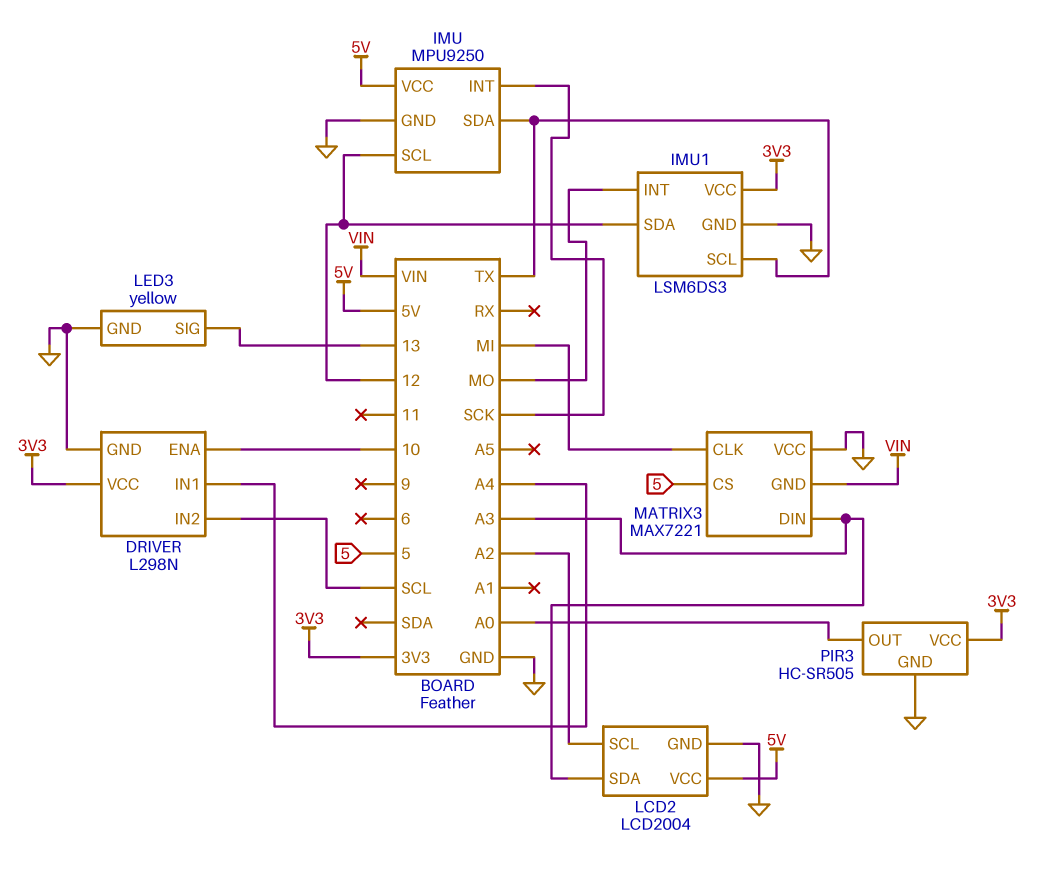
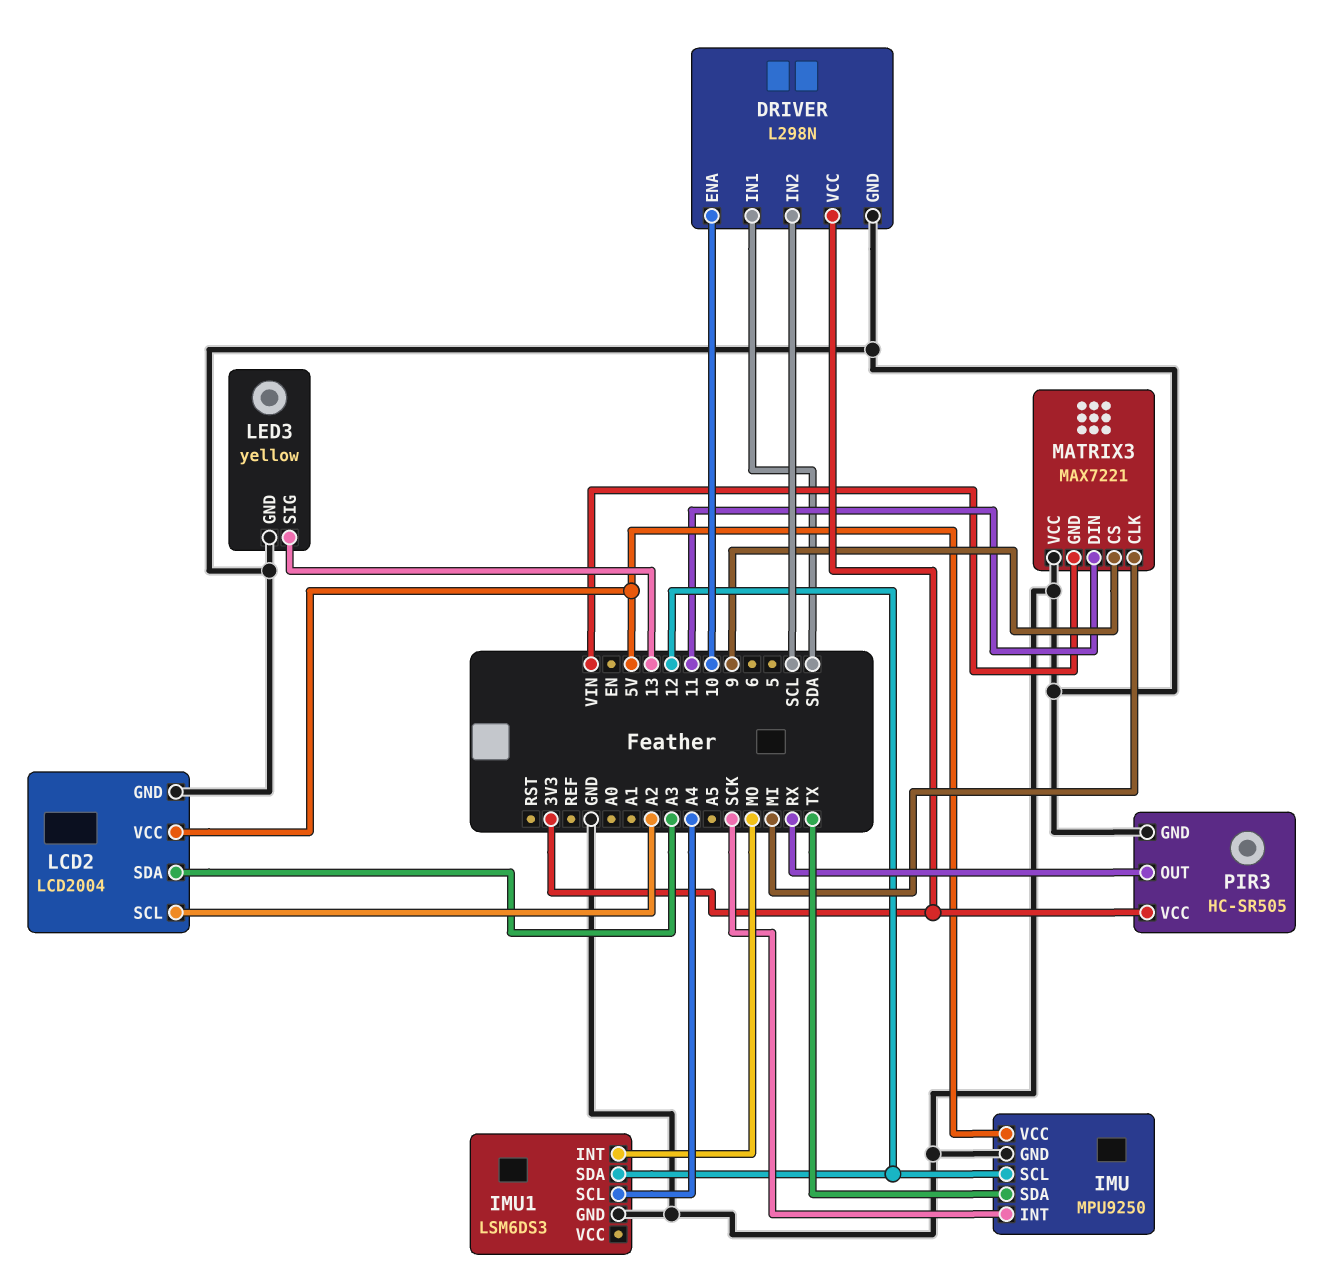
DRIVER pin IN1: A4 -> SDA
IMU1 pin SCL: TX -> A4
IMU1 pin VCC: 3V3 -> none
MATRIX3 pin CS: 5 -> 9
MATRIX3 pin DIN: A3 -> 11
PIR3 pin OUT: A0 -> RX

